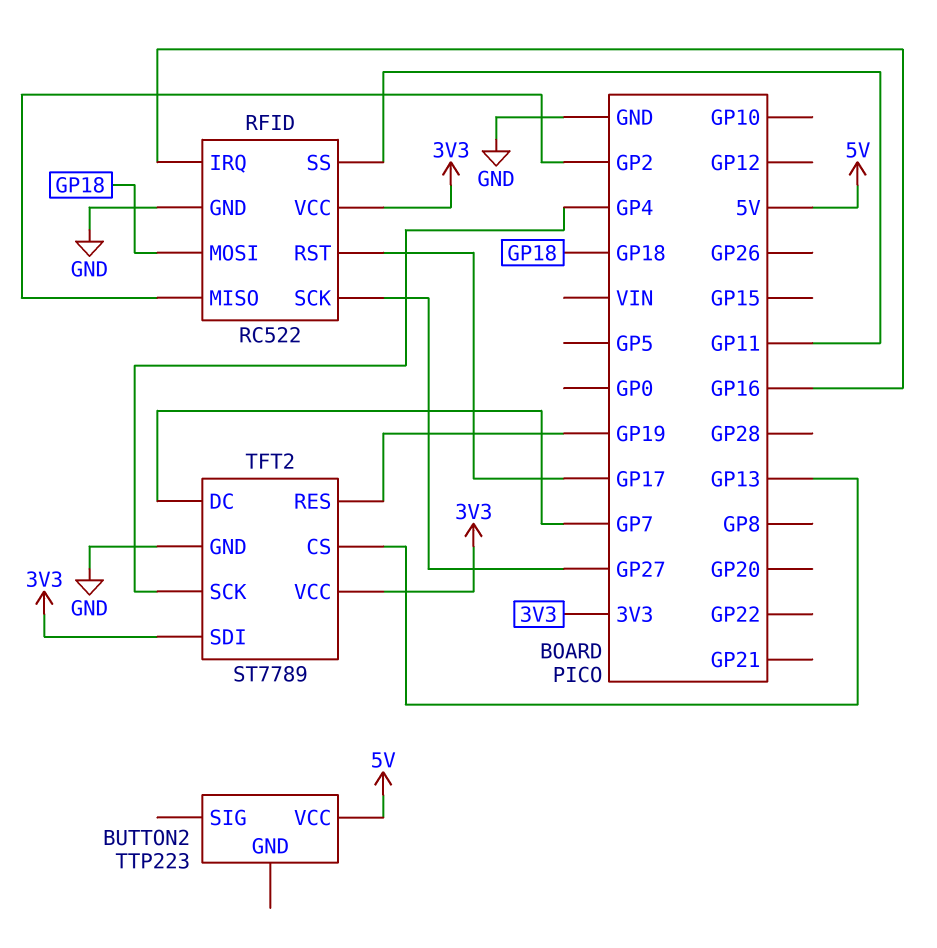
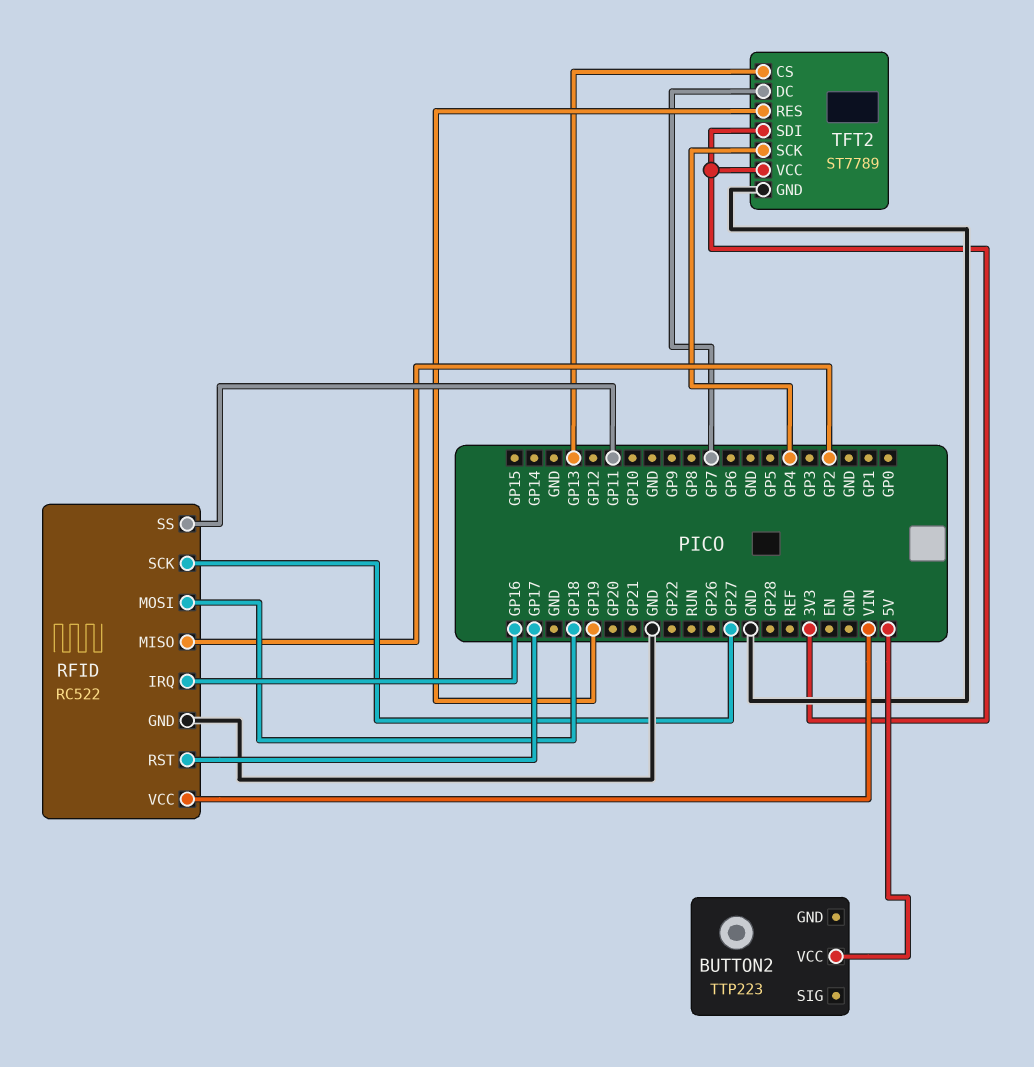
RFID pin VCC: 3V3 -> VIN

